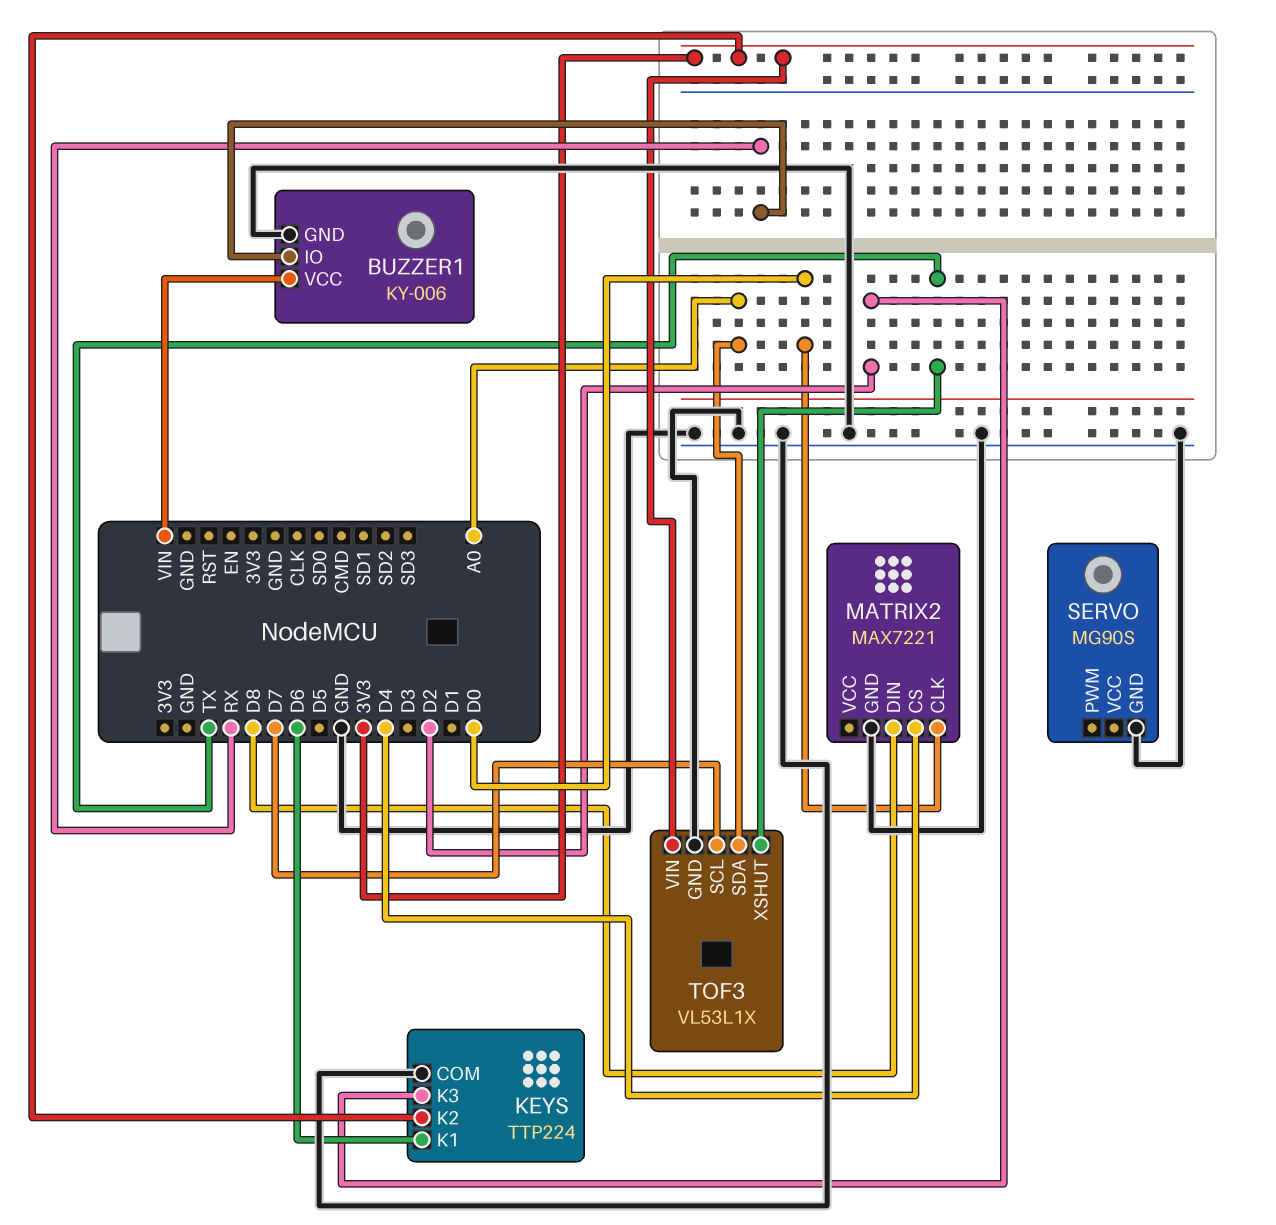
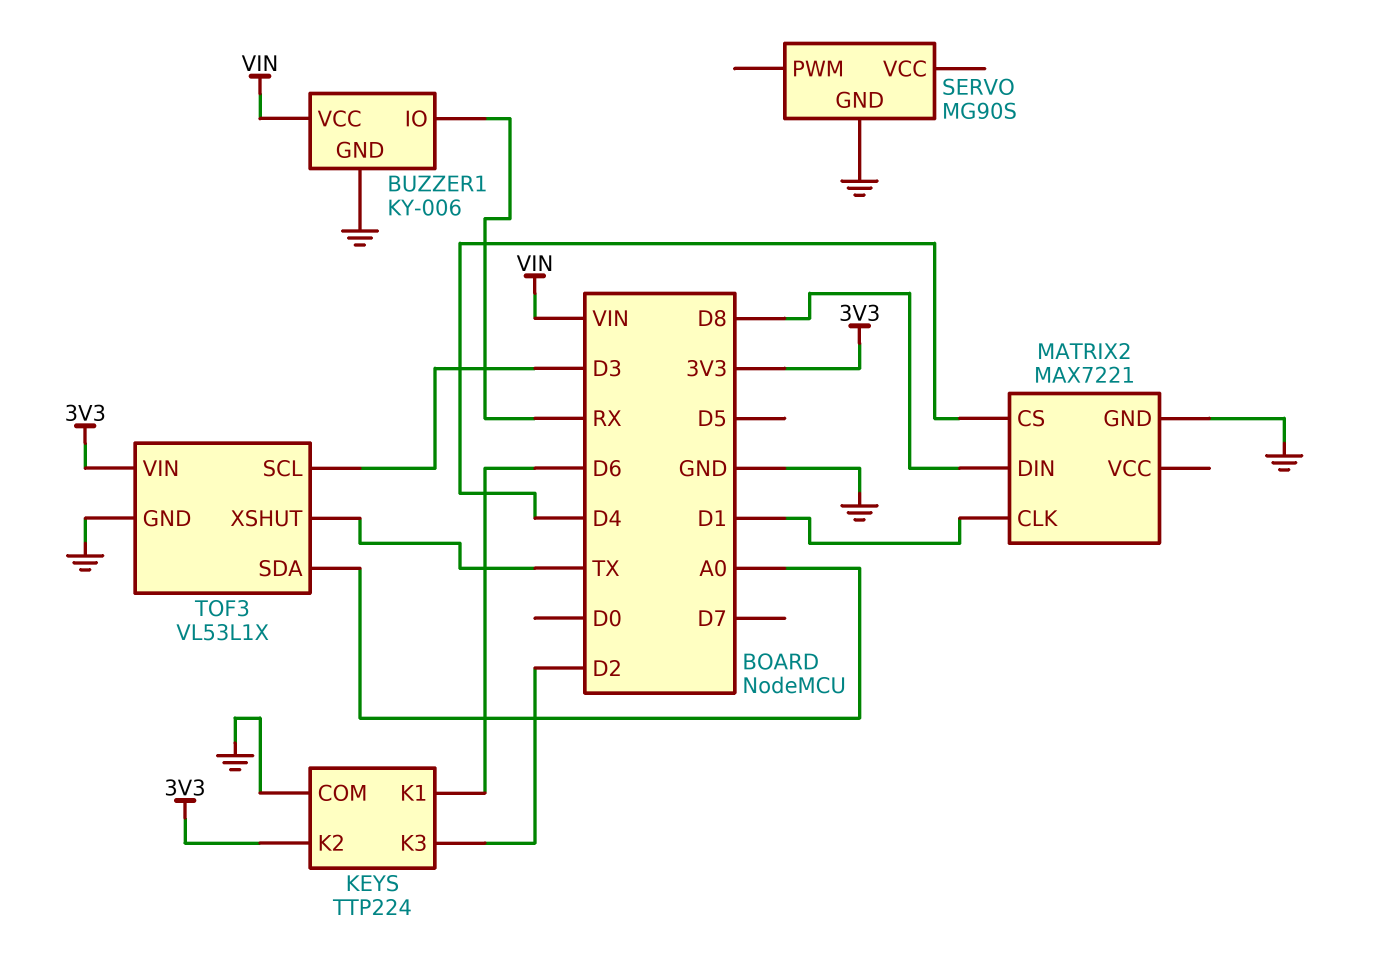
MATRIX2 pin CLK: D0 -> D1
TOF3 pin SCL: D7 -> D3

